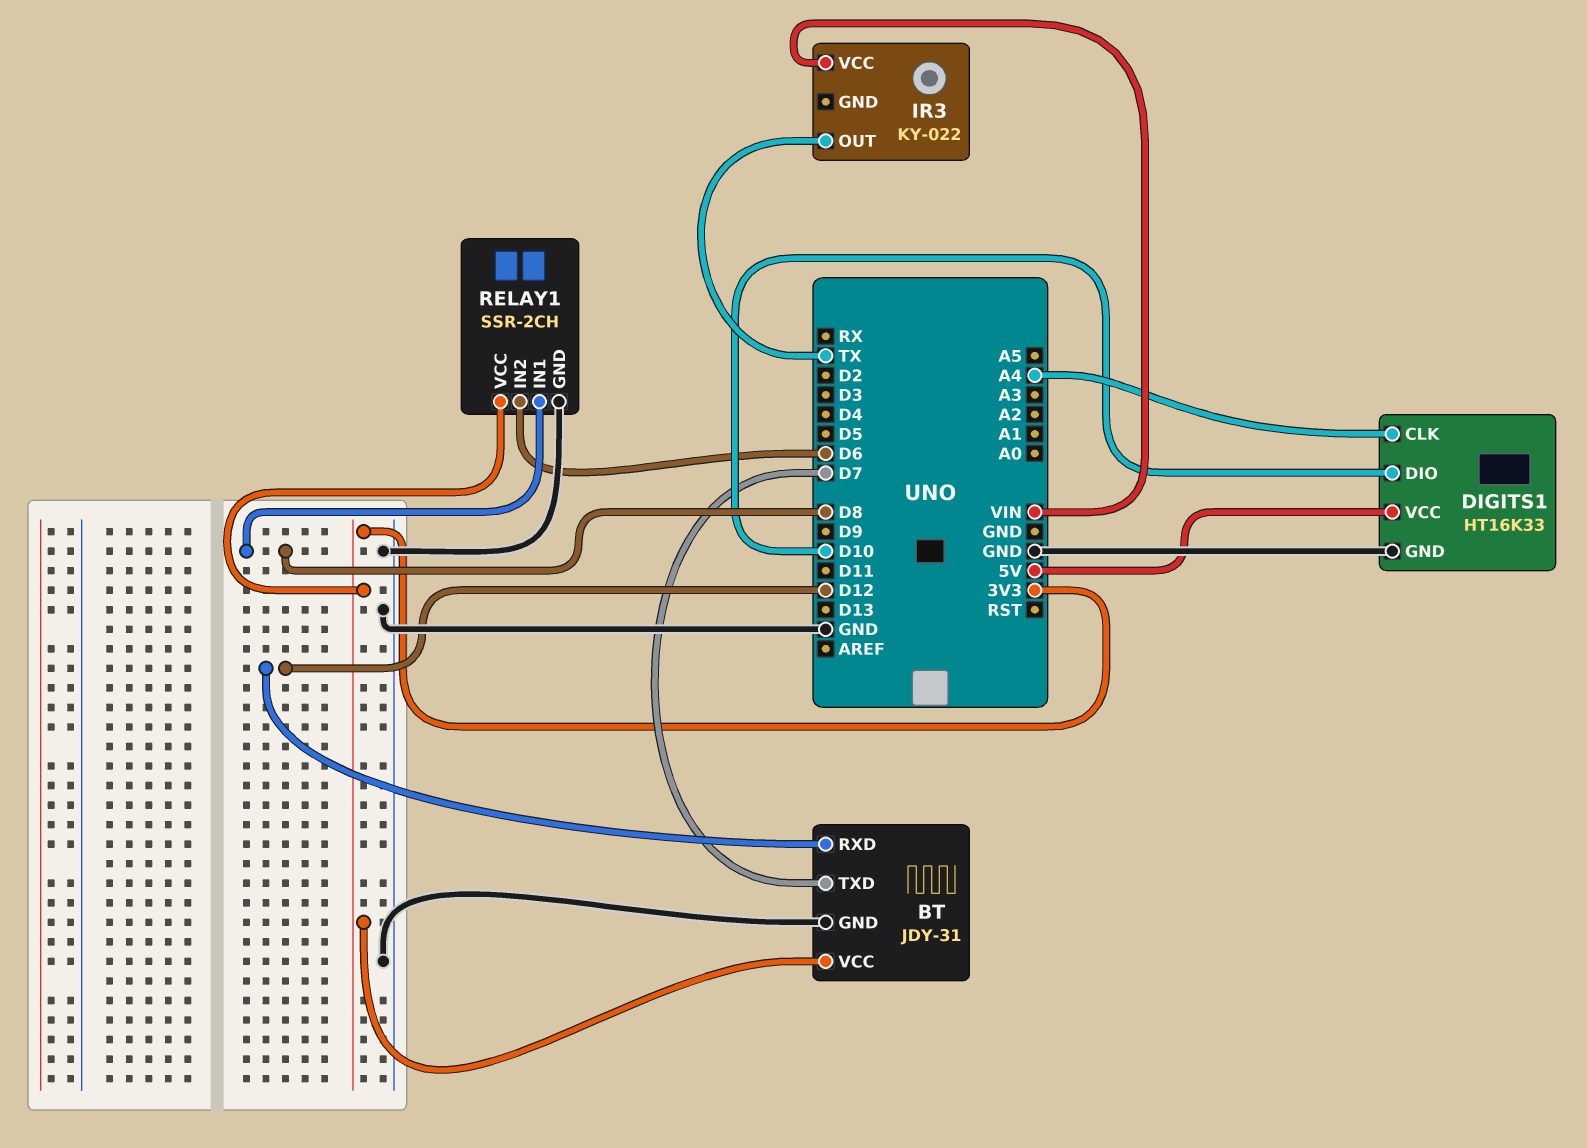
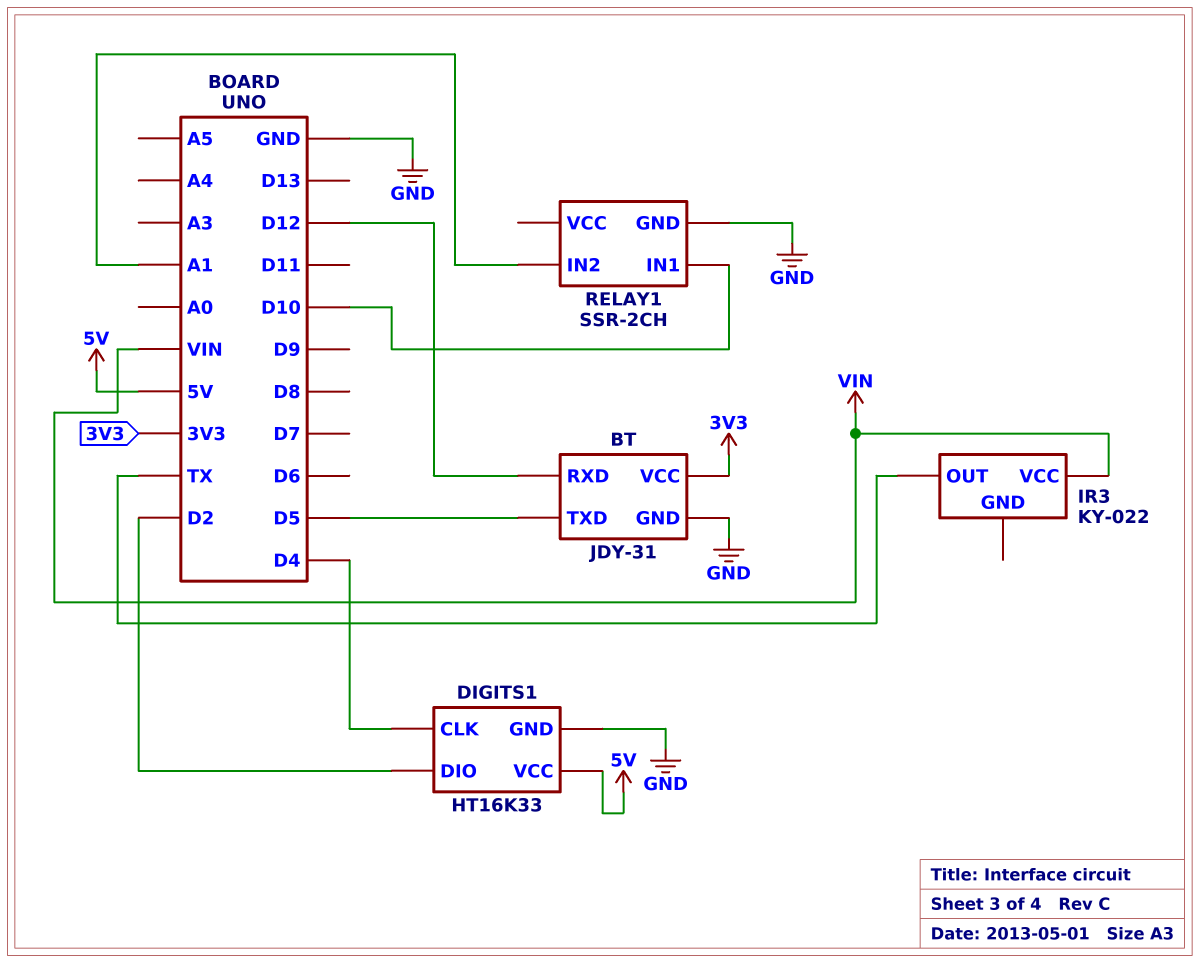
BT pin TXD: D7 -> D5
DIGITS1 pin CLK: A4 -> D4
DIGITS1 pin DIO: D10 -> D2
RELAY1 pin IN1: D8 -> D10
RELAY1 pin IN2: D6 -> A1
RELAY1 pin VCC: 3V3 -> none

